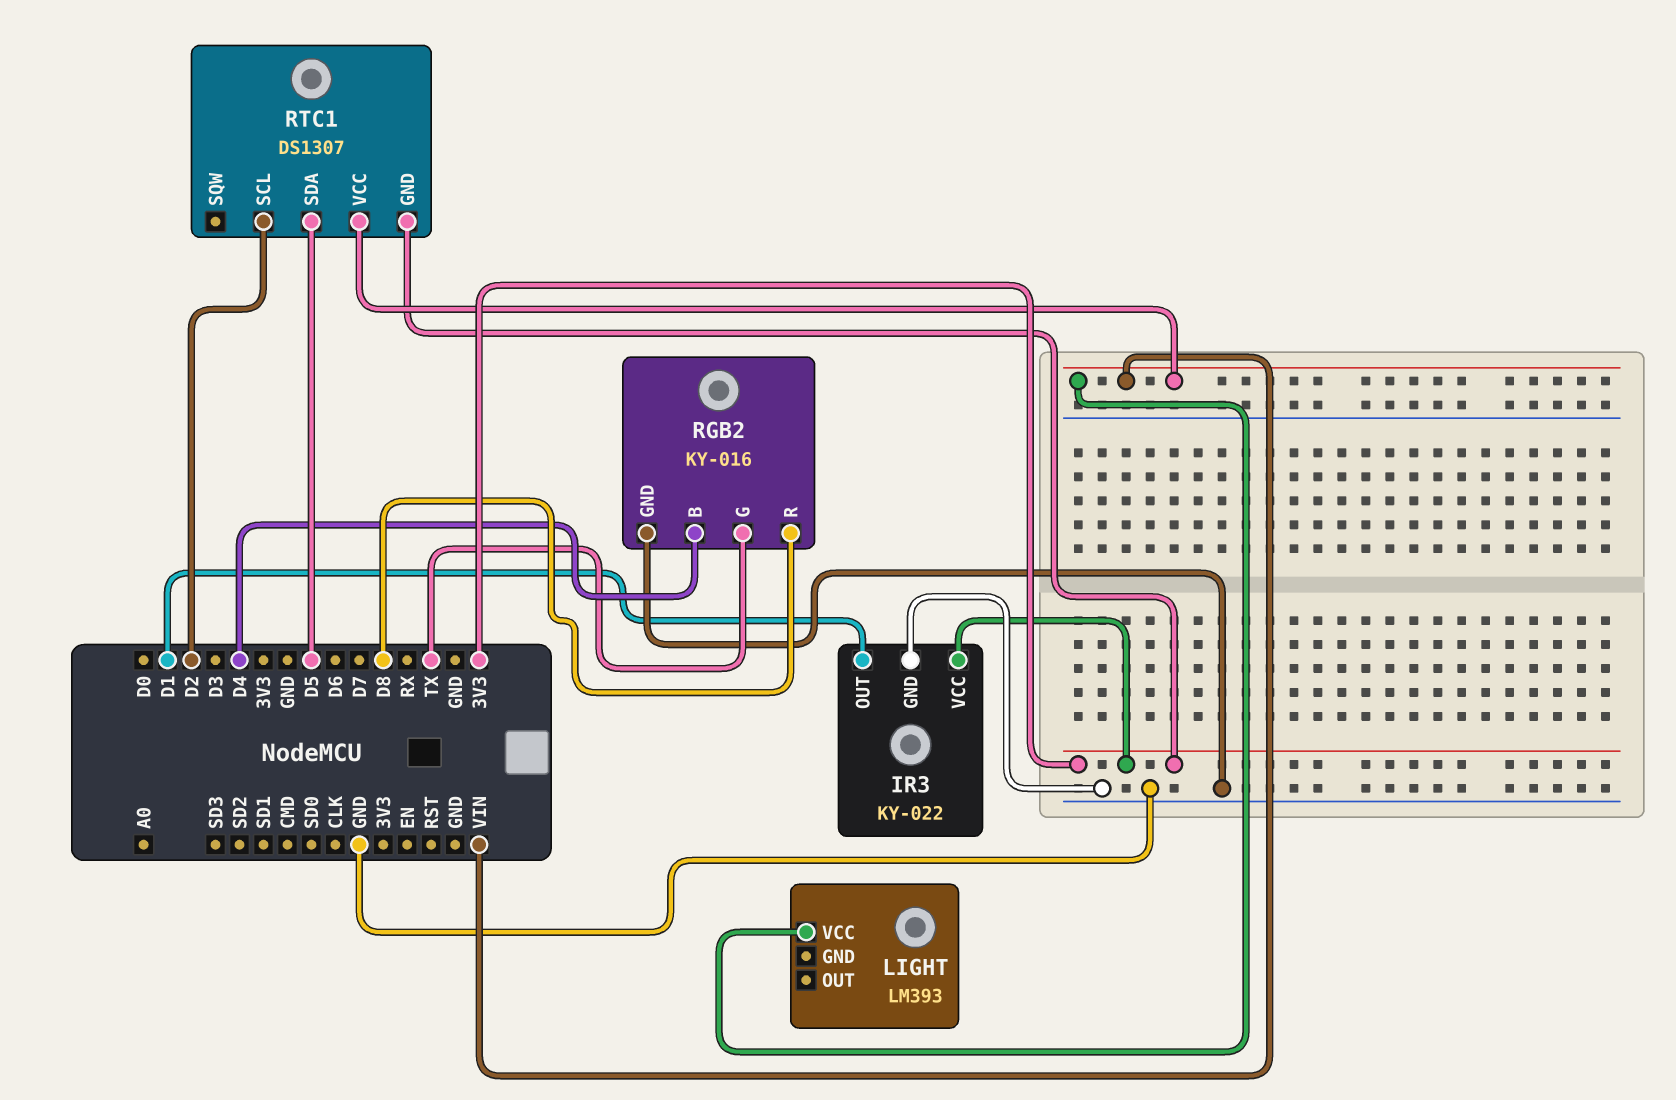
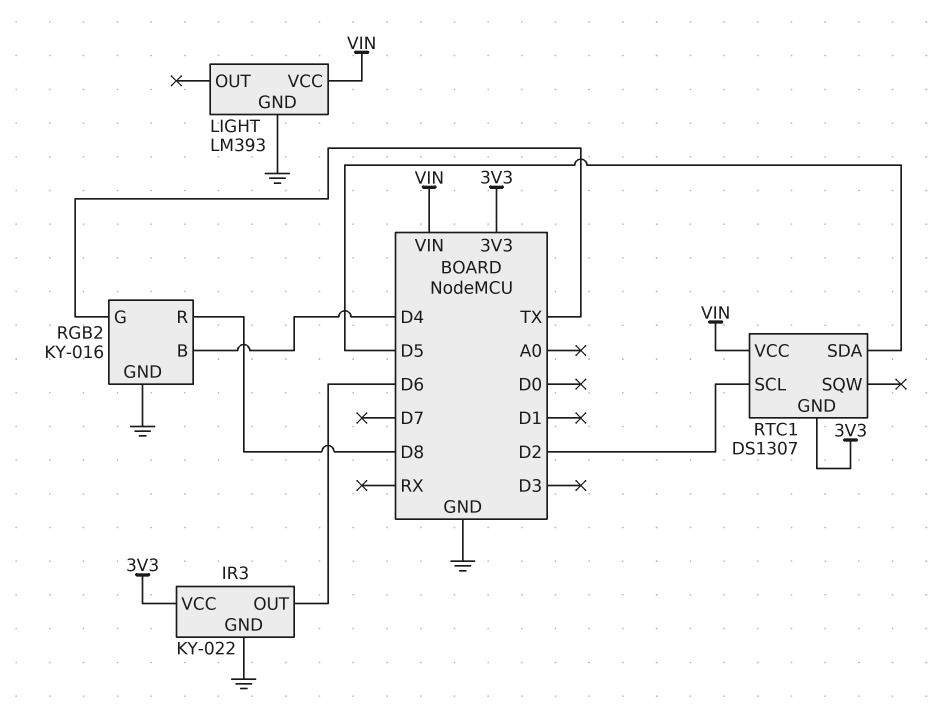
IR3 pin OUT: D1 -> D6
LIGHT pin GND: none -> GND

